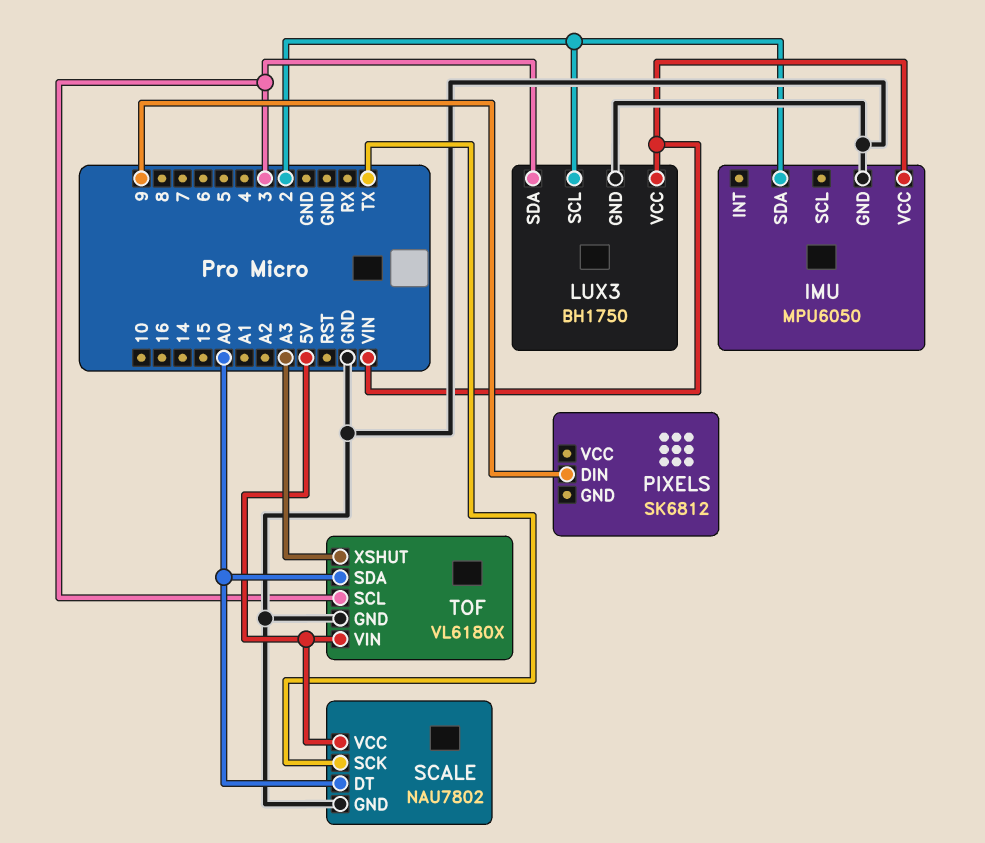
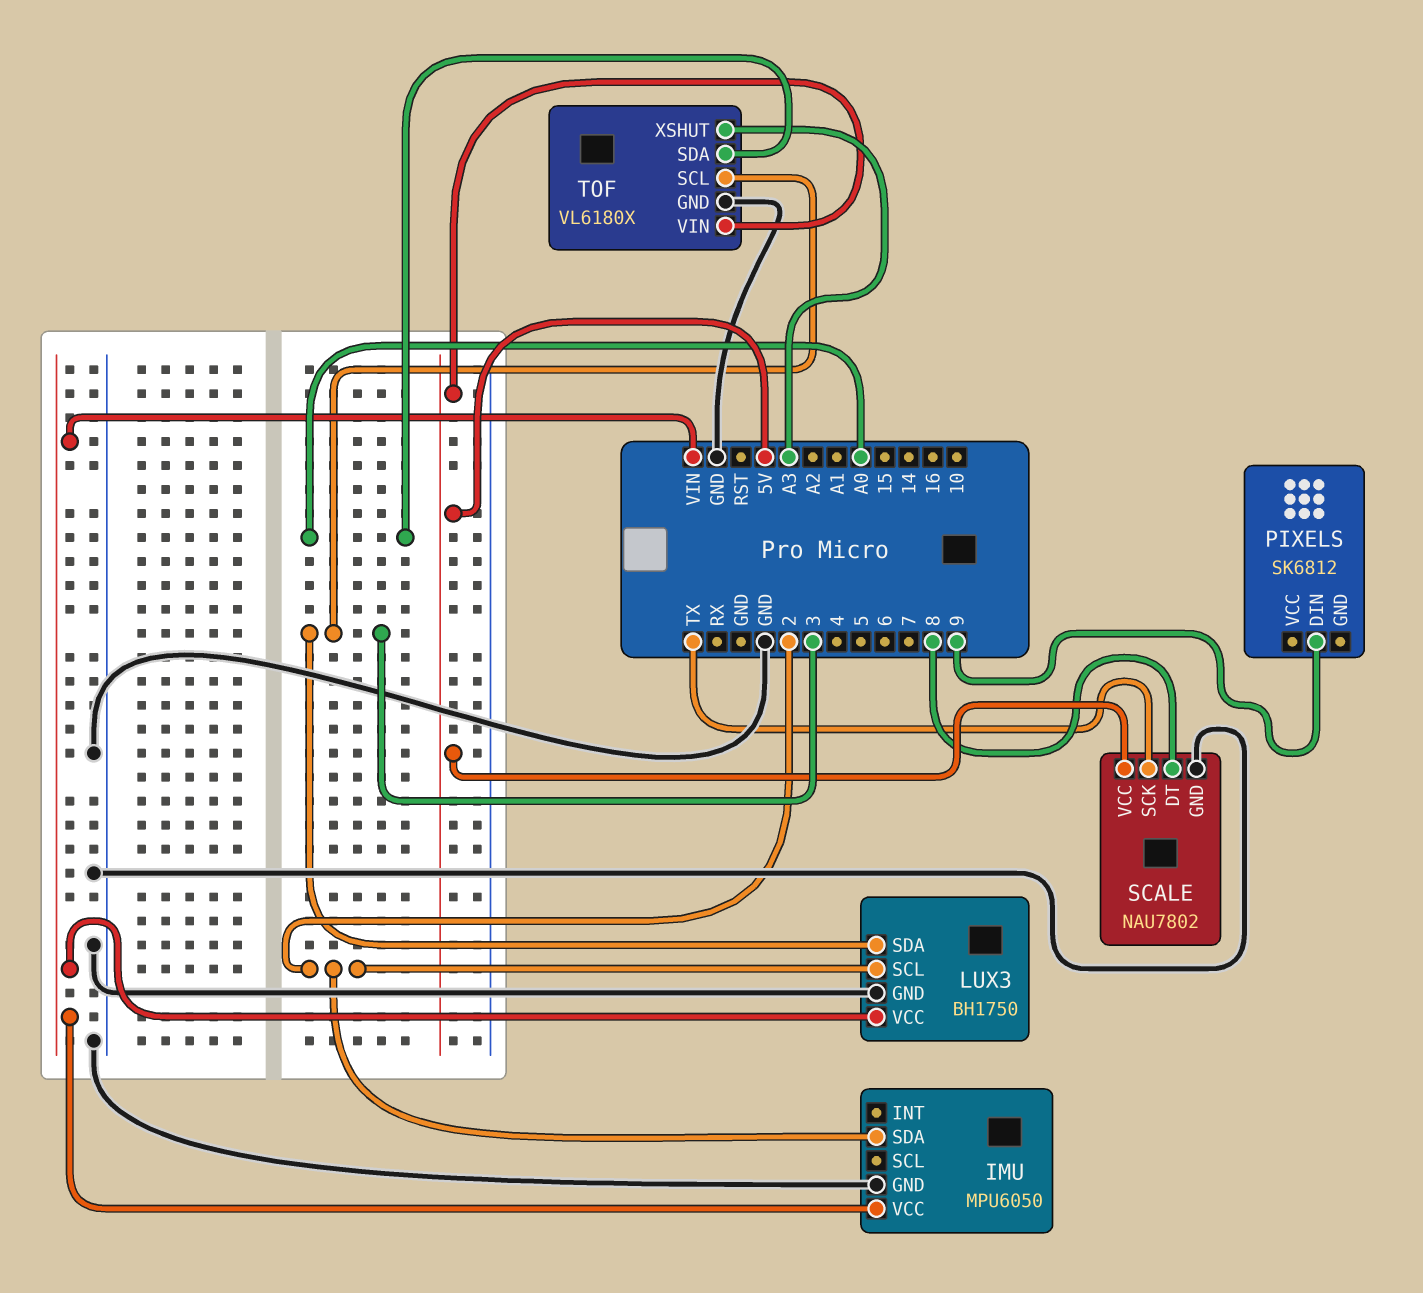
SCALE pin DT: A0 -> 8

